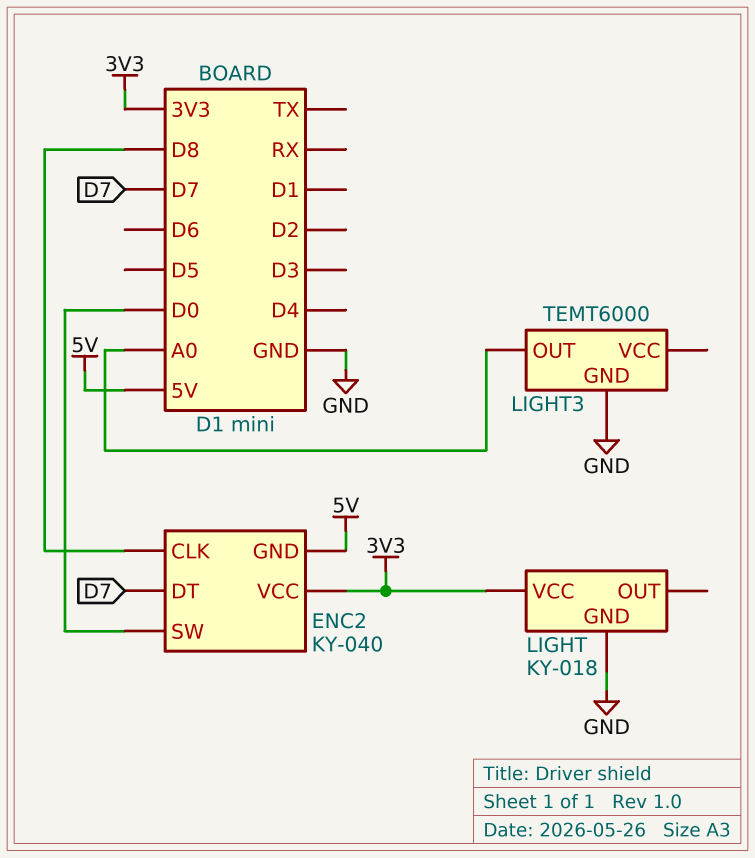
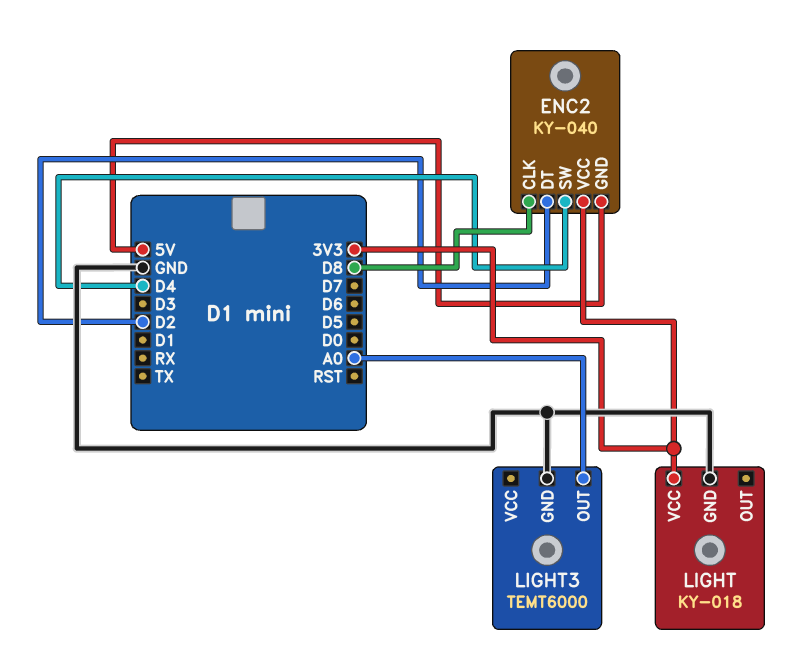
ENC2 pin DT: D7 -> D2
ENC2 pin SW: D0 -> D4

